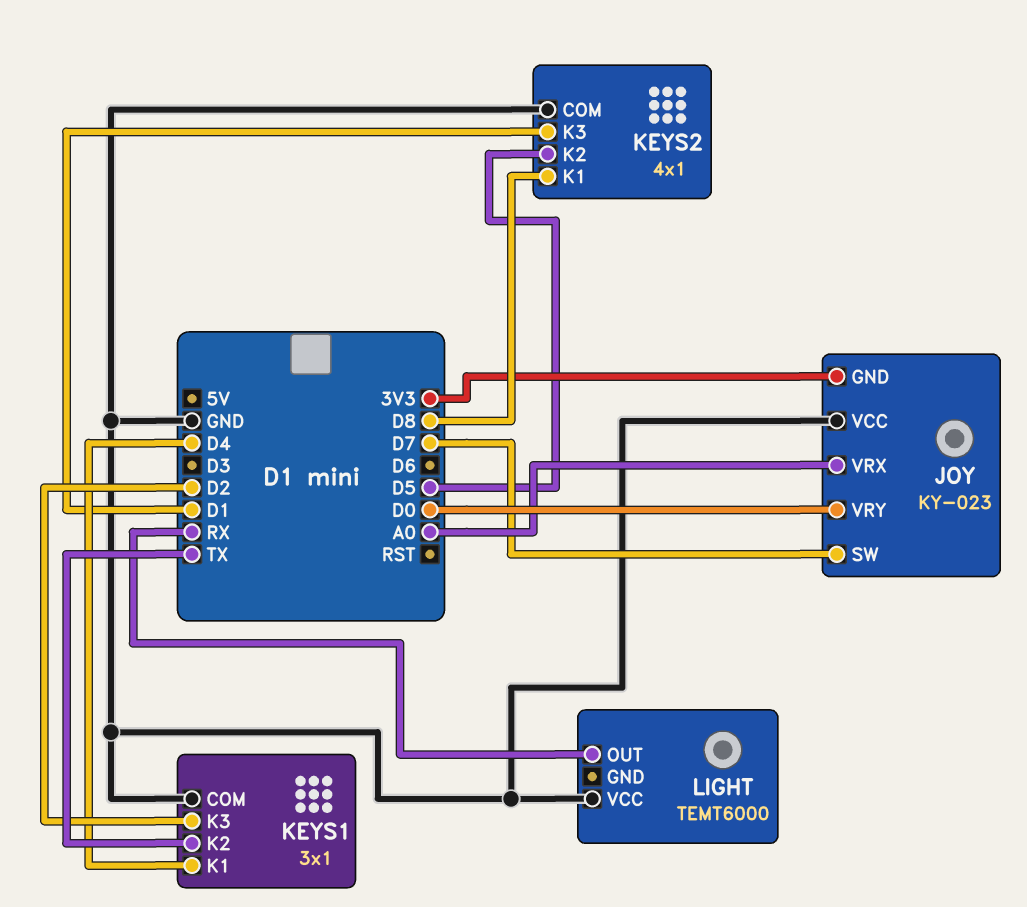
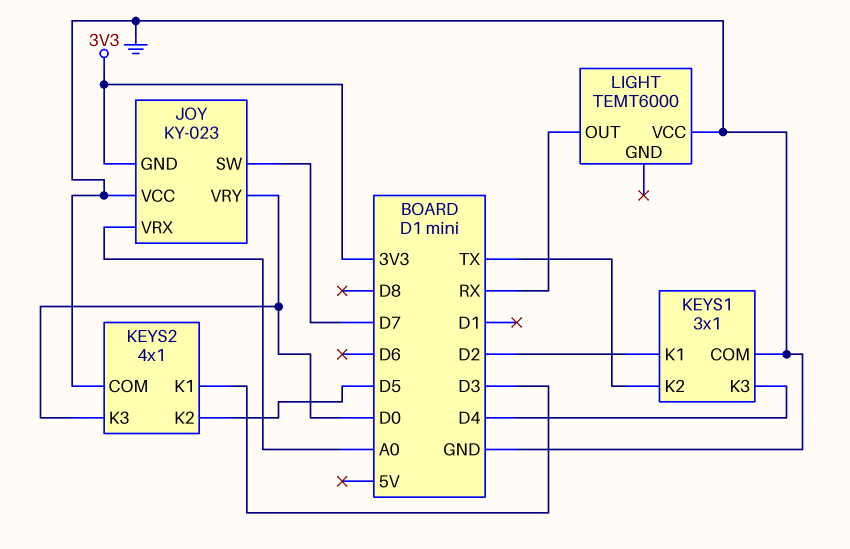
KEYS1 pin K1: D4 -> D2
KEYS1 pin K3: D2 -> D4
KEYS2 pin K1: D8 -> D3
KEYS2 pin K3: D1 -> D0

